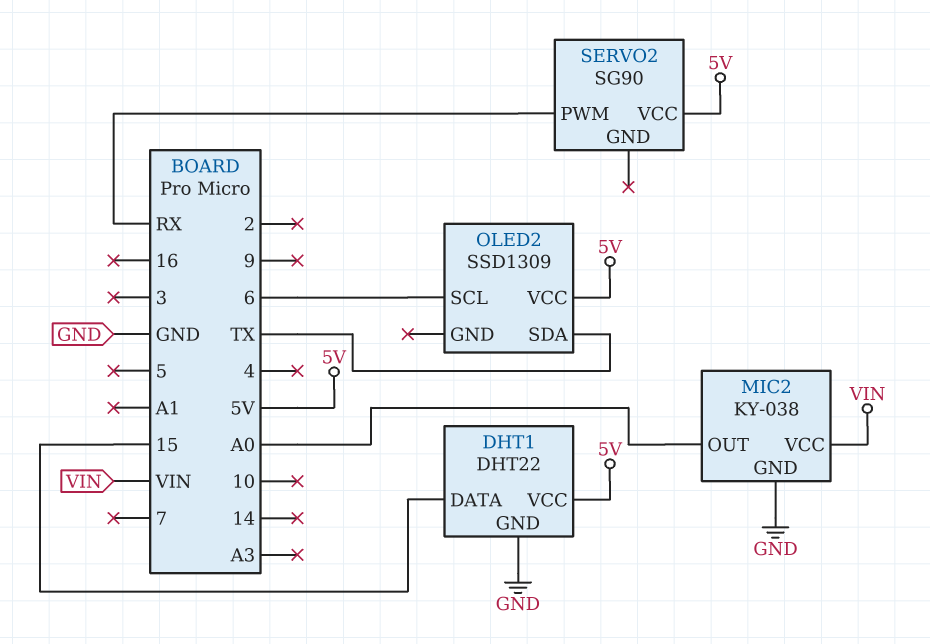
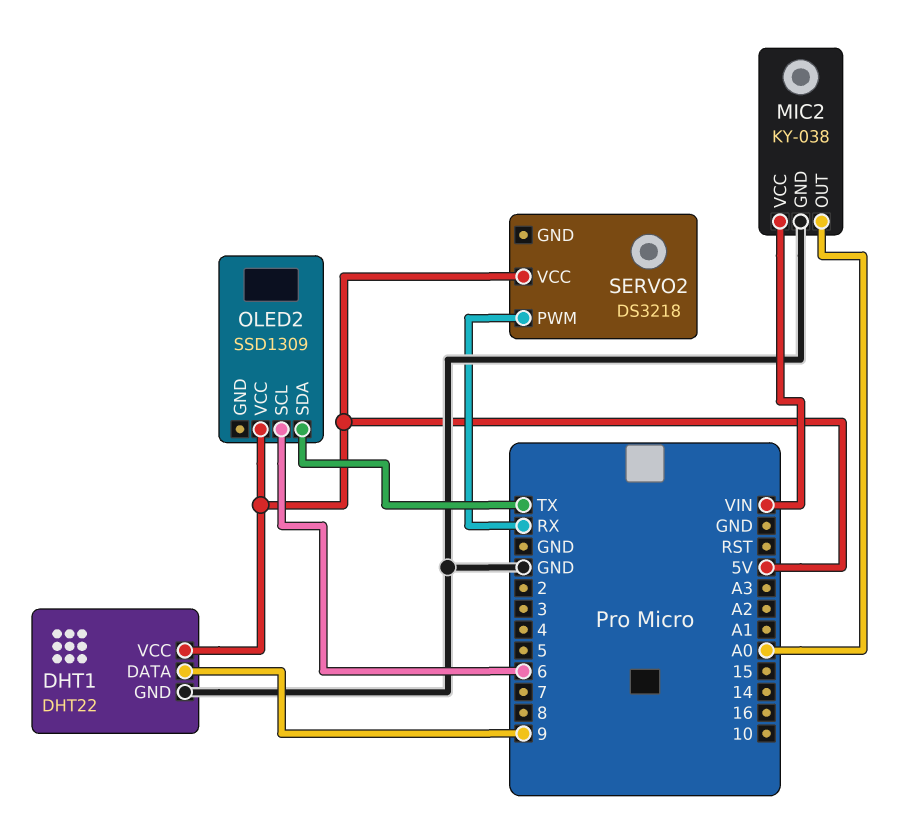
DHT1 pin DATA: 15 -> 9
SERVO2: SG90 -> DS3218

